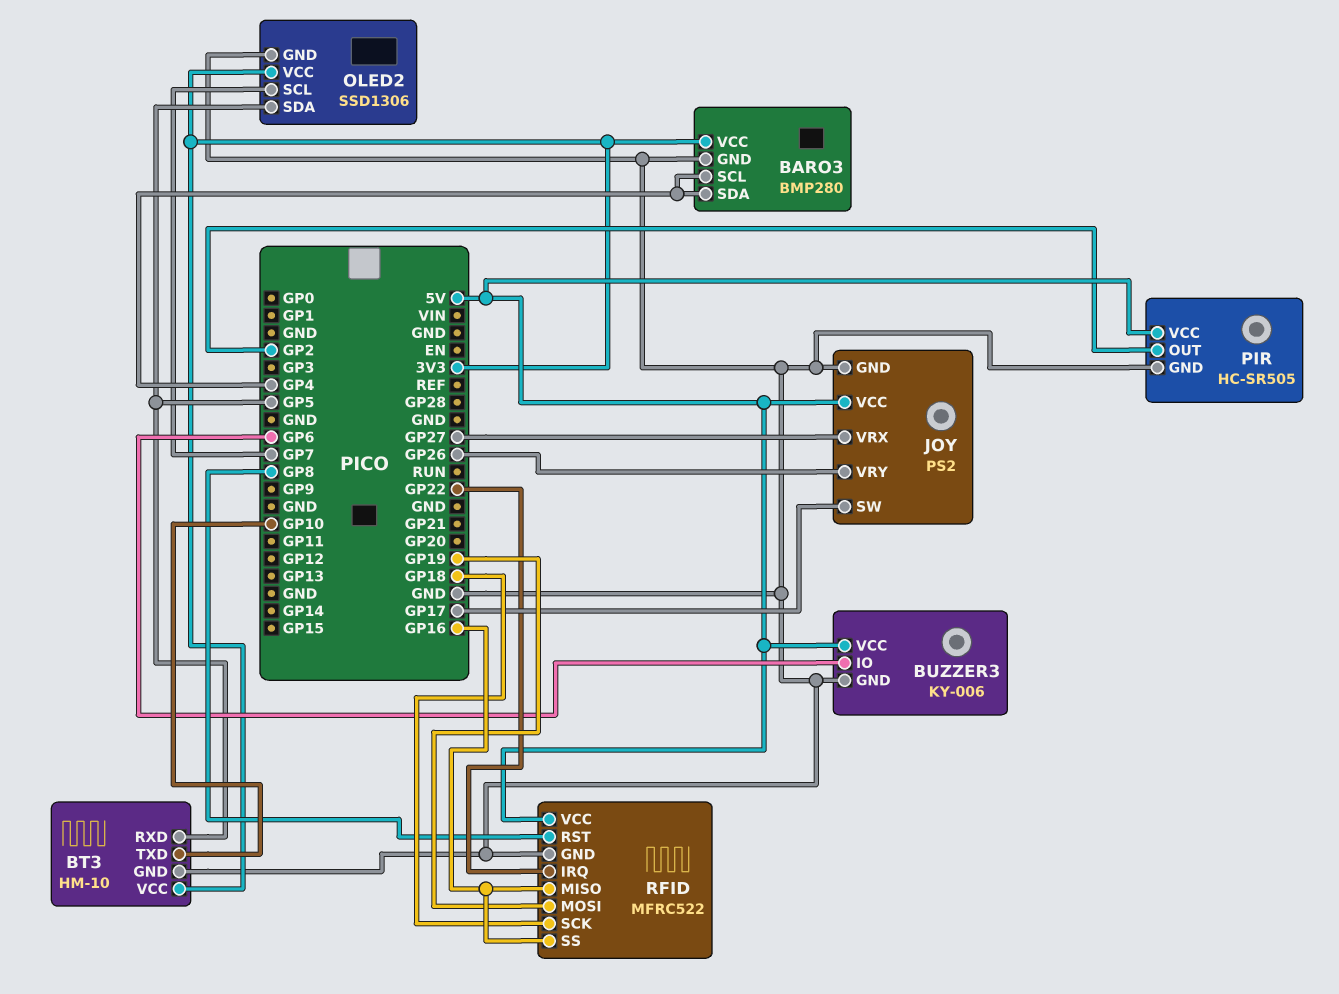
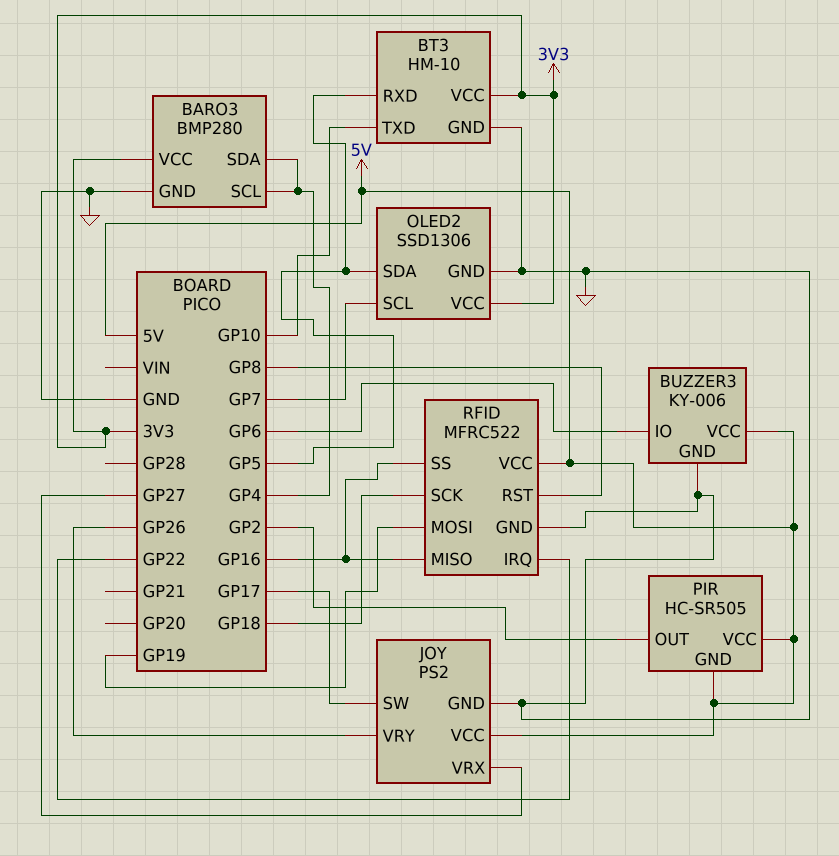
PIR pin GND: GND -> 5V

